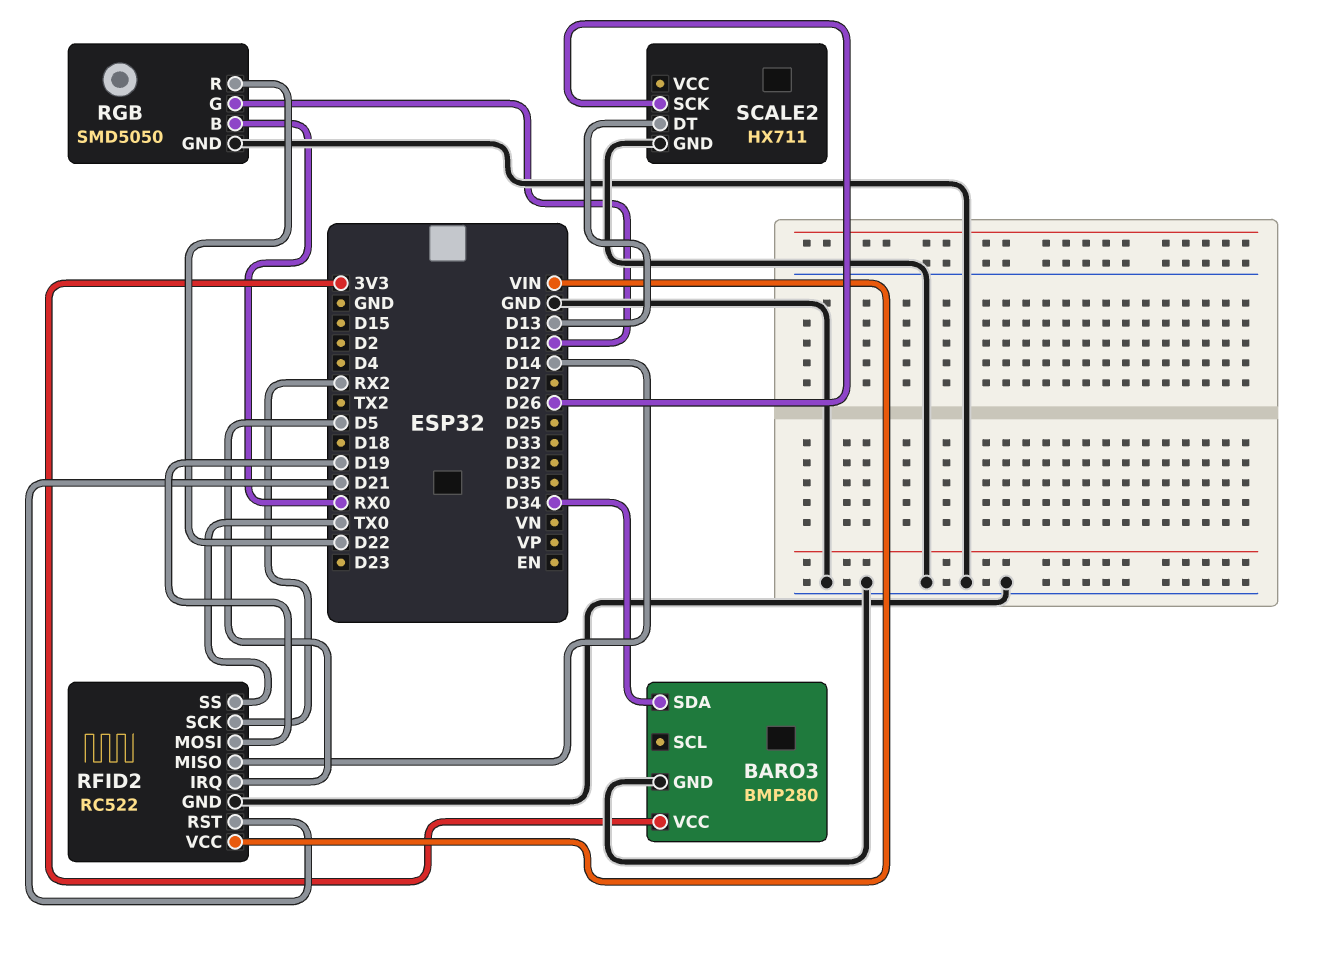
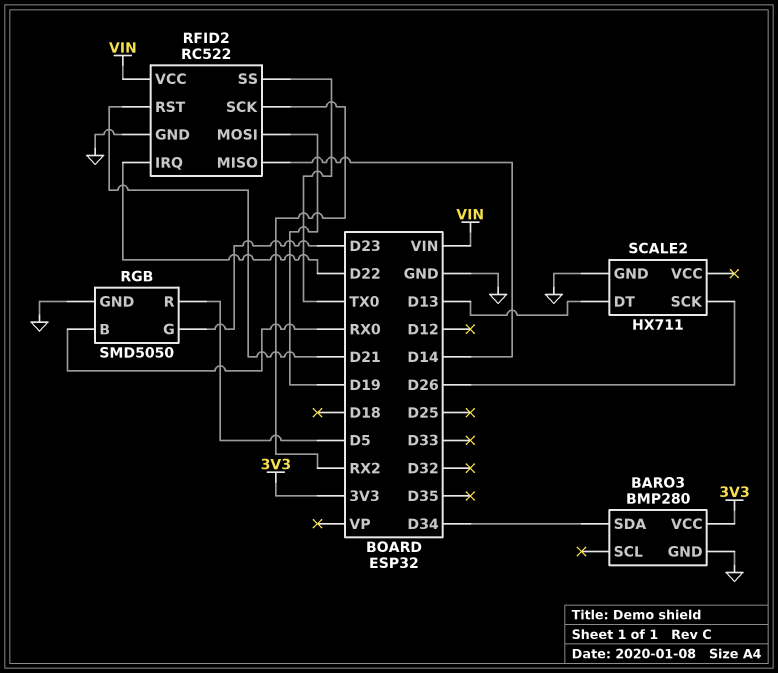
RFID2 pin IRQ: D5 -> D22
RGB pin G: D12 -> D23
RGB pin R: D22 -> D5

